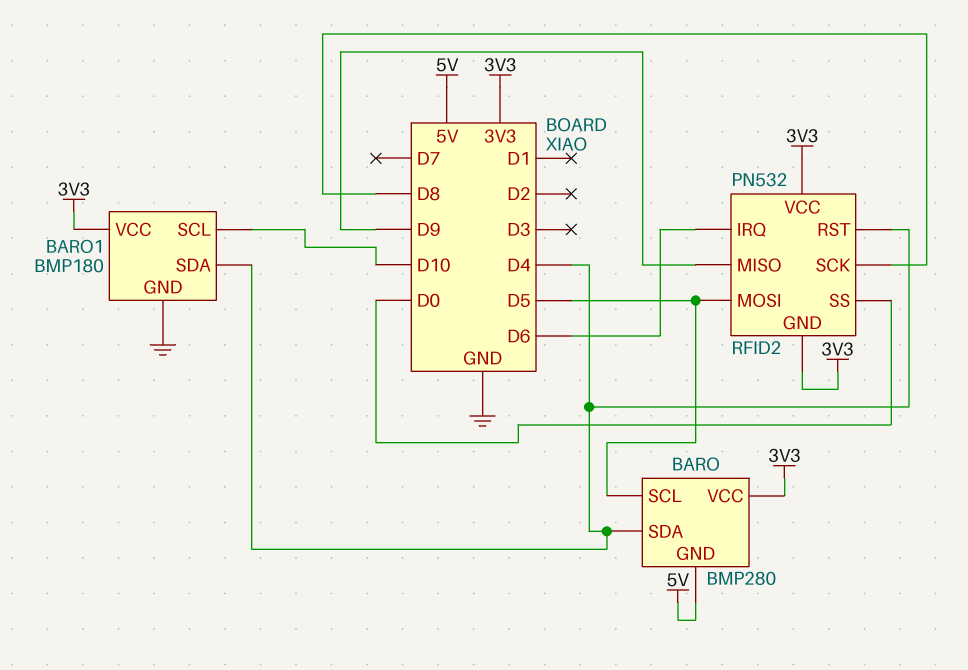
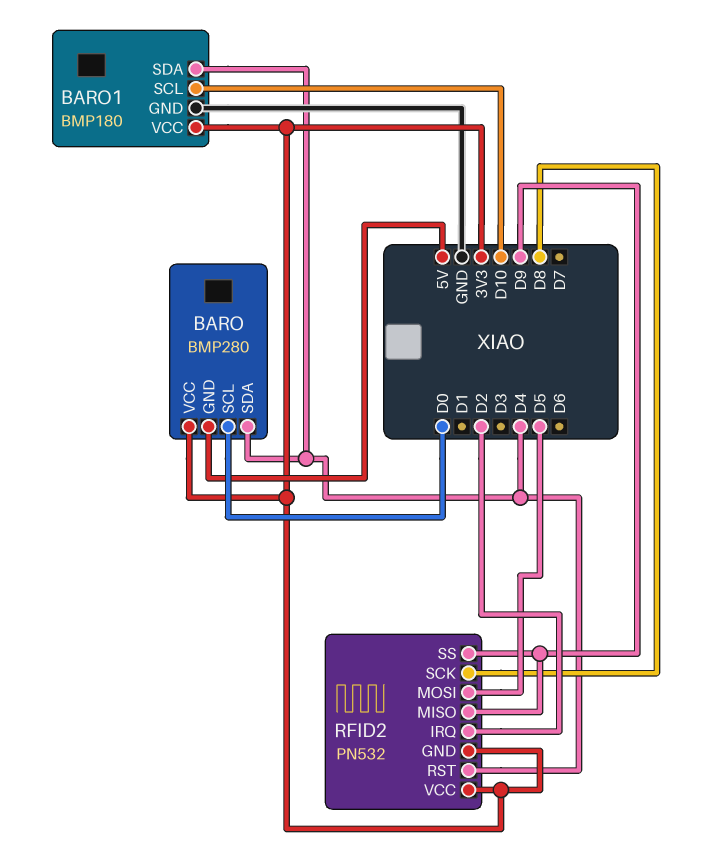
BARO pin SCL: D5 -> D0
RFID2 pin IRQ: D6 -> D2
RFID2 pin SS: D0 -> D9

